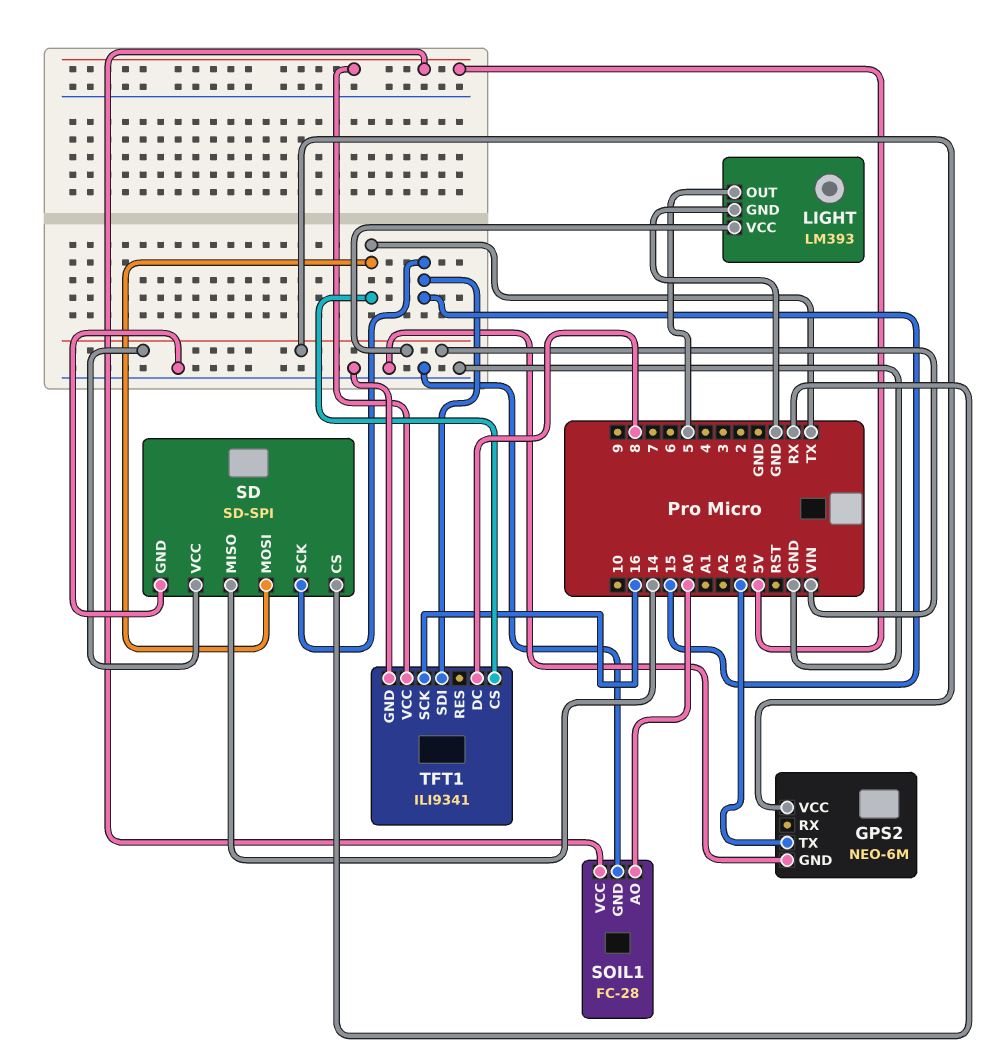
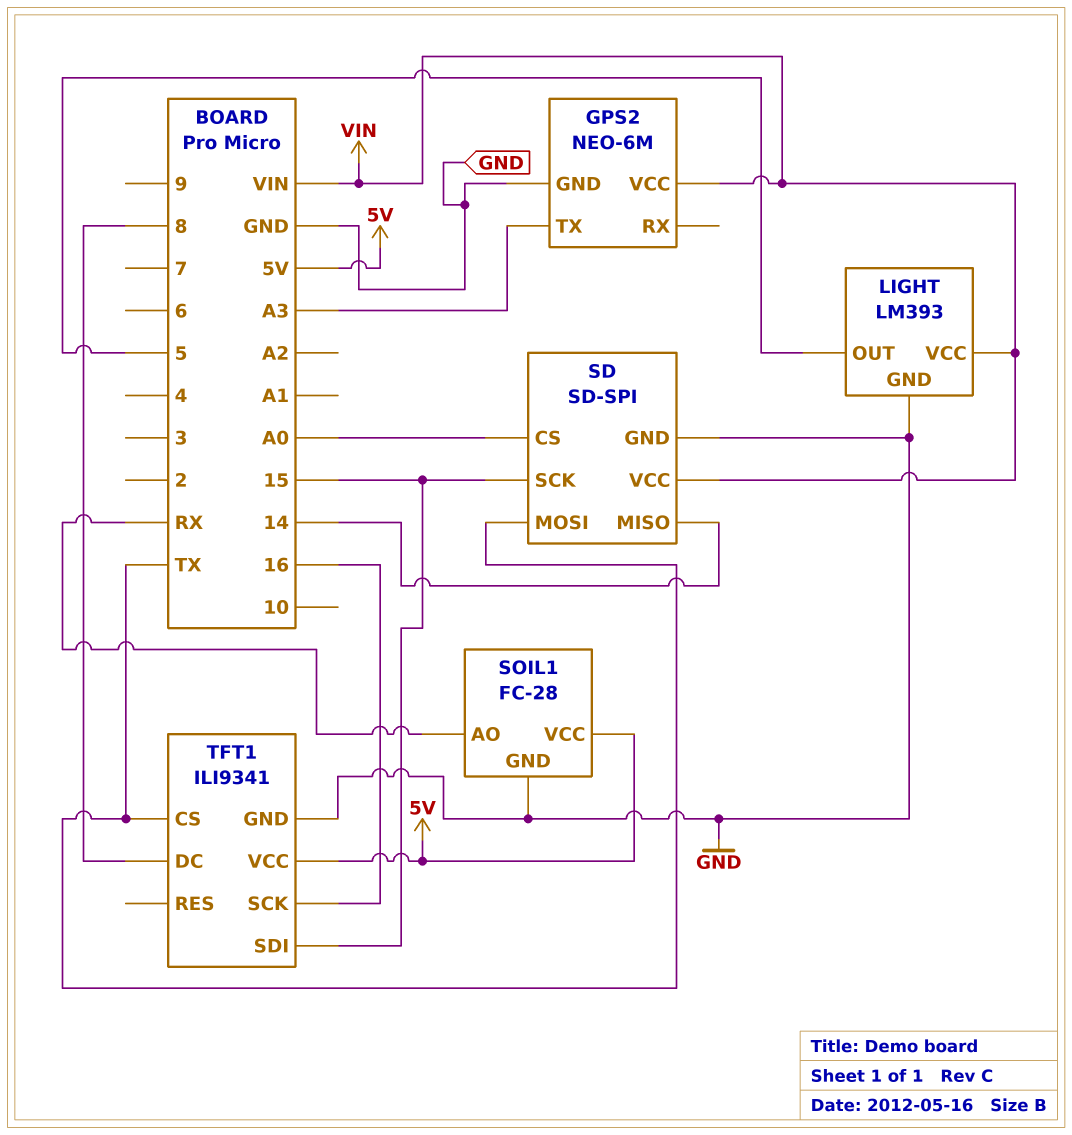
SD pin CS: RX -> A0
SOIL1 pin AO: A0 -> RX

